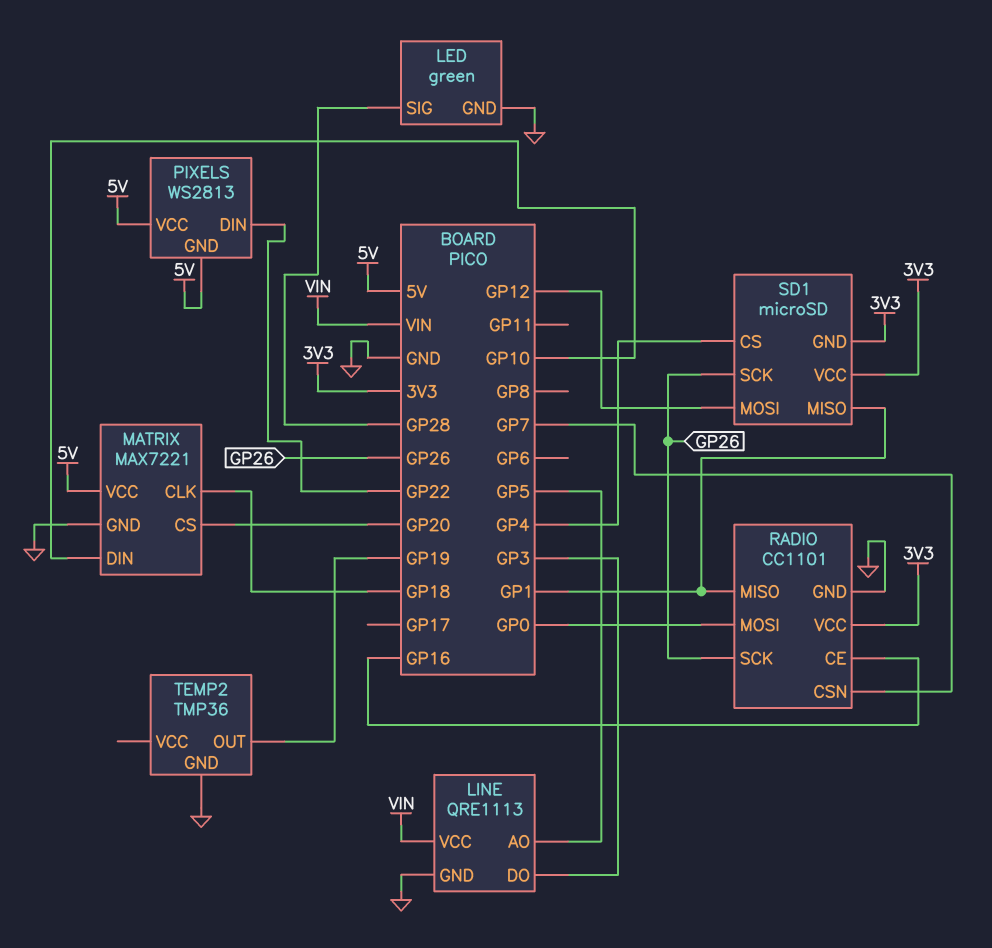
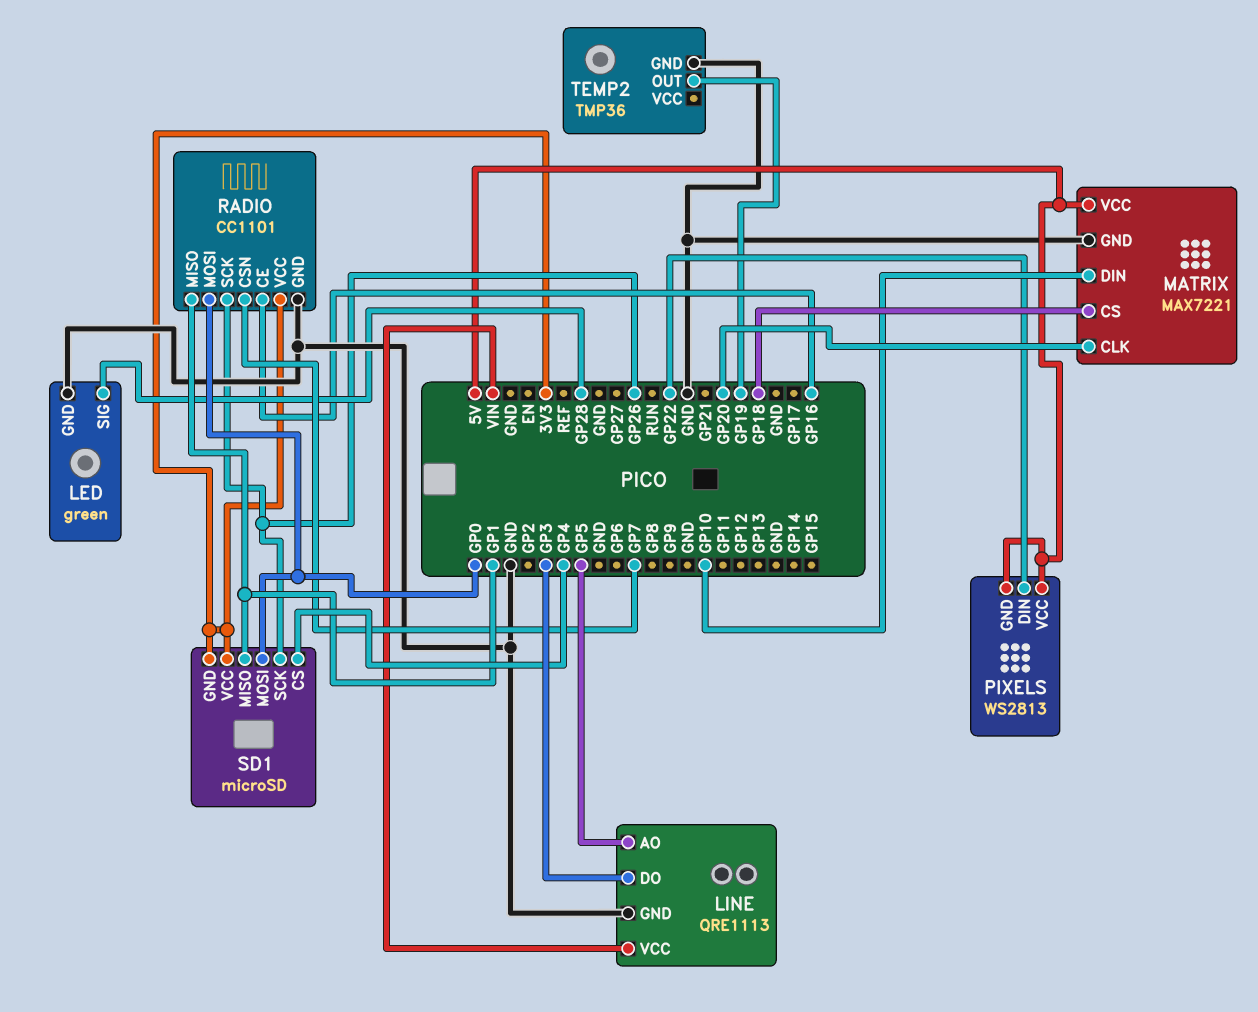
MATRIX pin CLK: GP18 -> GP20
MATRIX pin CS: GP20 -> GP18
SD1 pin MOSI: GP12 -> GP0

